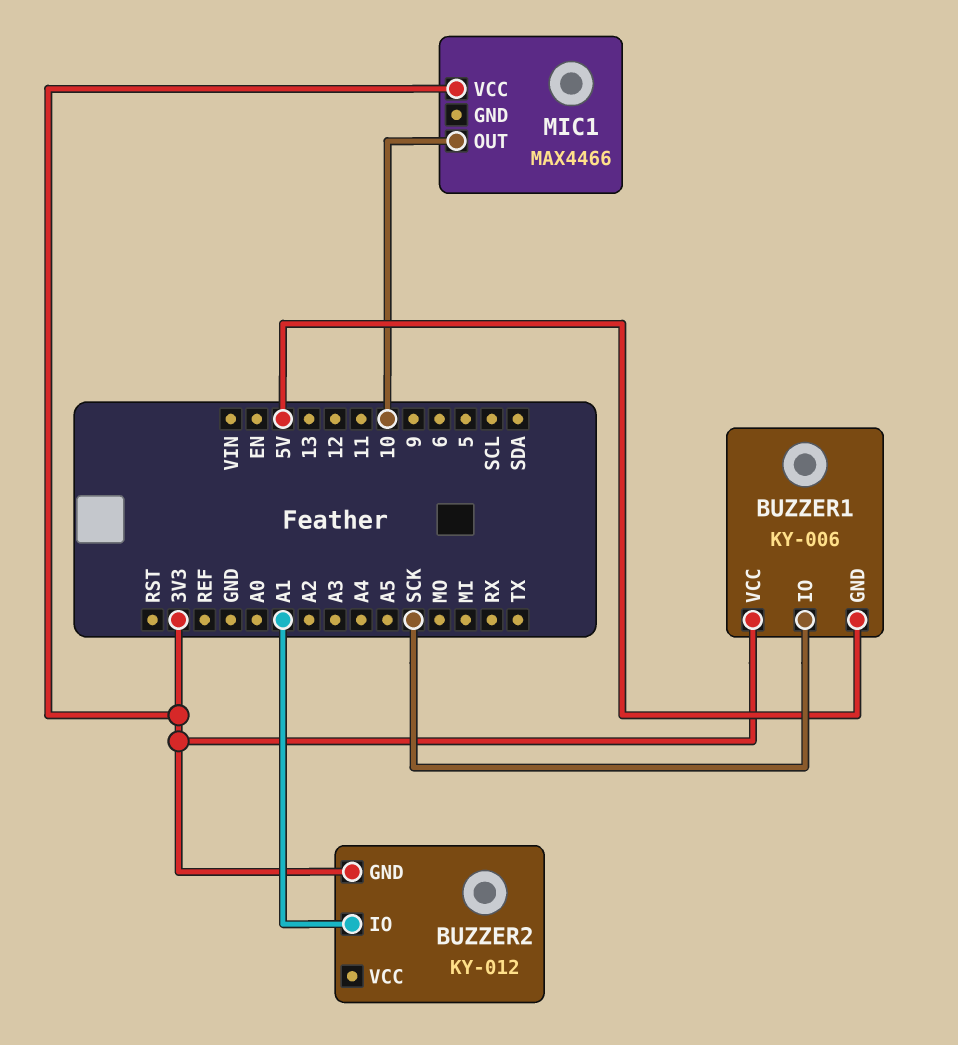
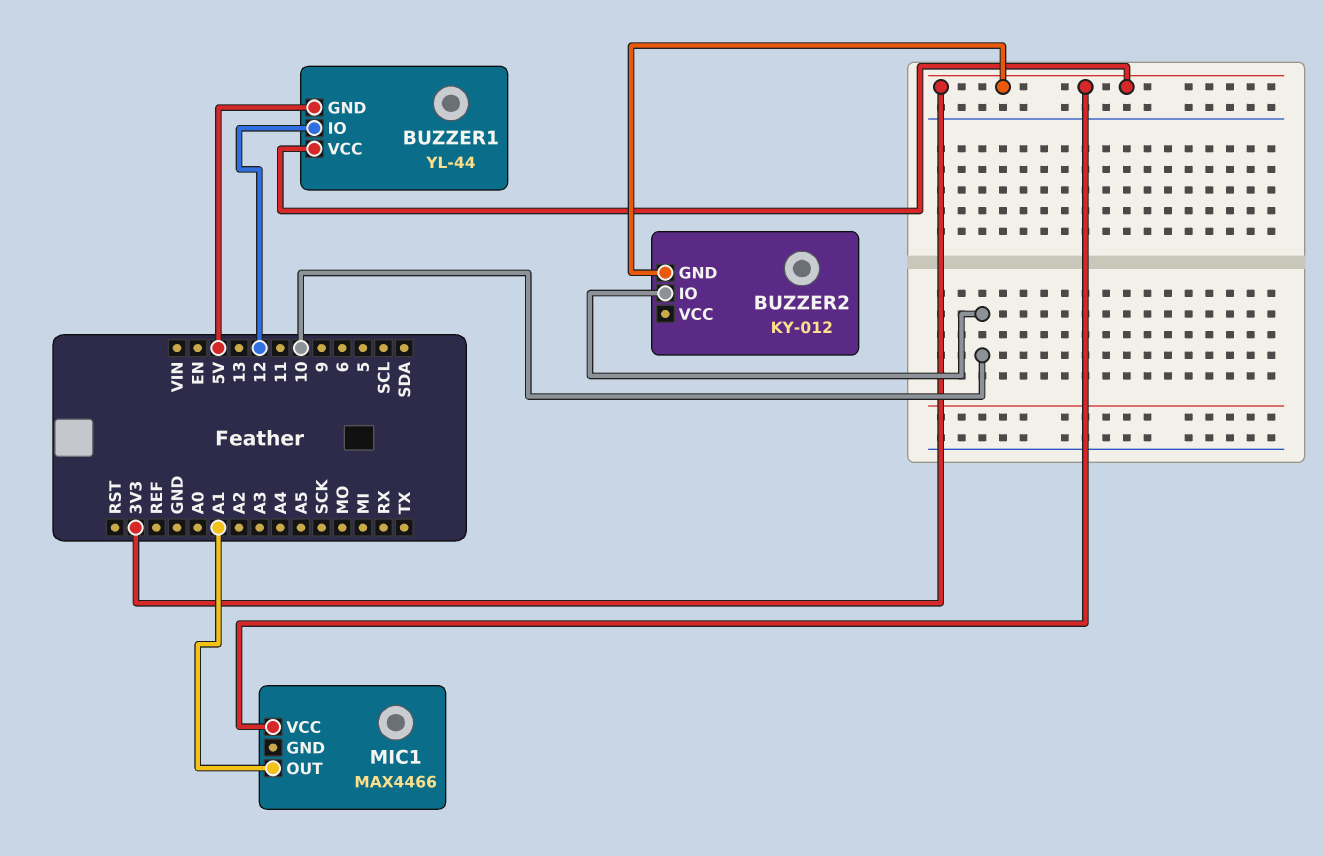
BUZZER1: KY-006 -> YL-44
BUZZER1 pin IO: SCK -> 12
BUZZER2 pin IO: A1 -> 10
MIC1 pin OUT: 10 -> A1

